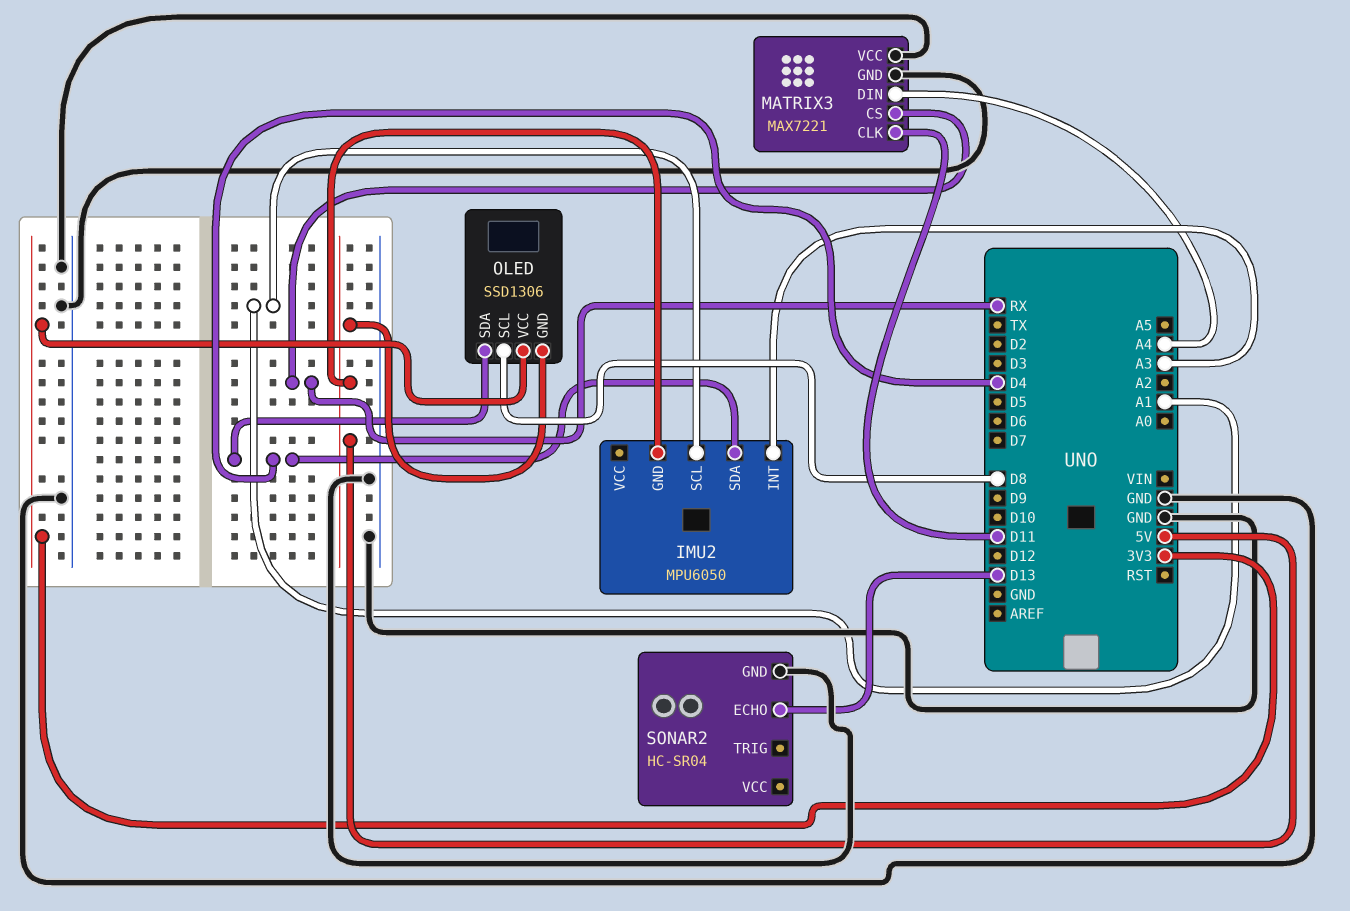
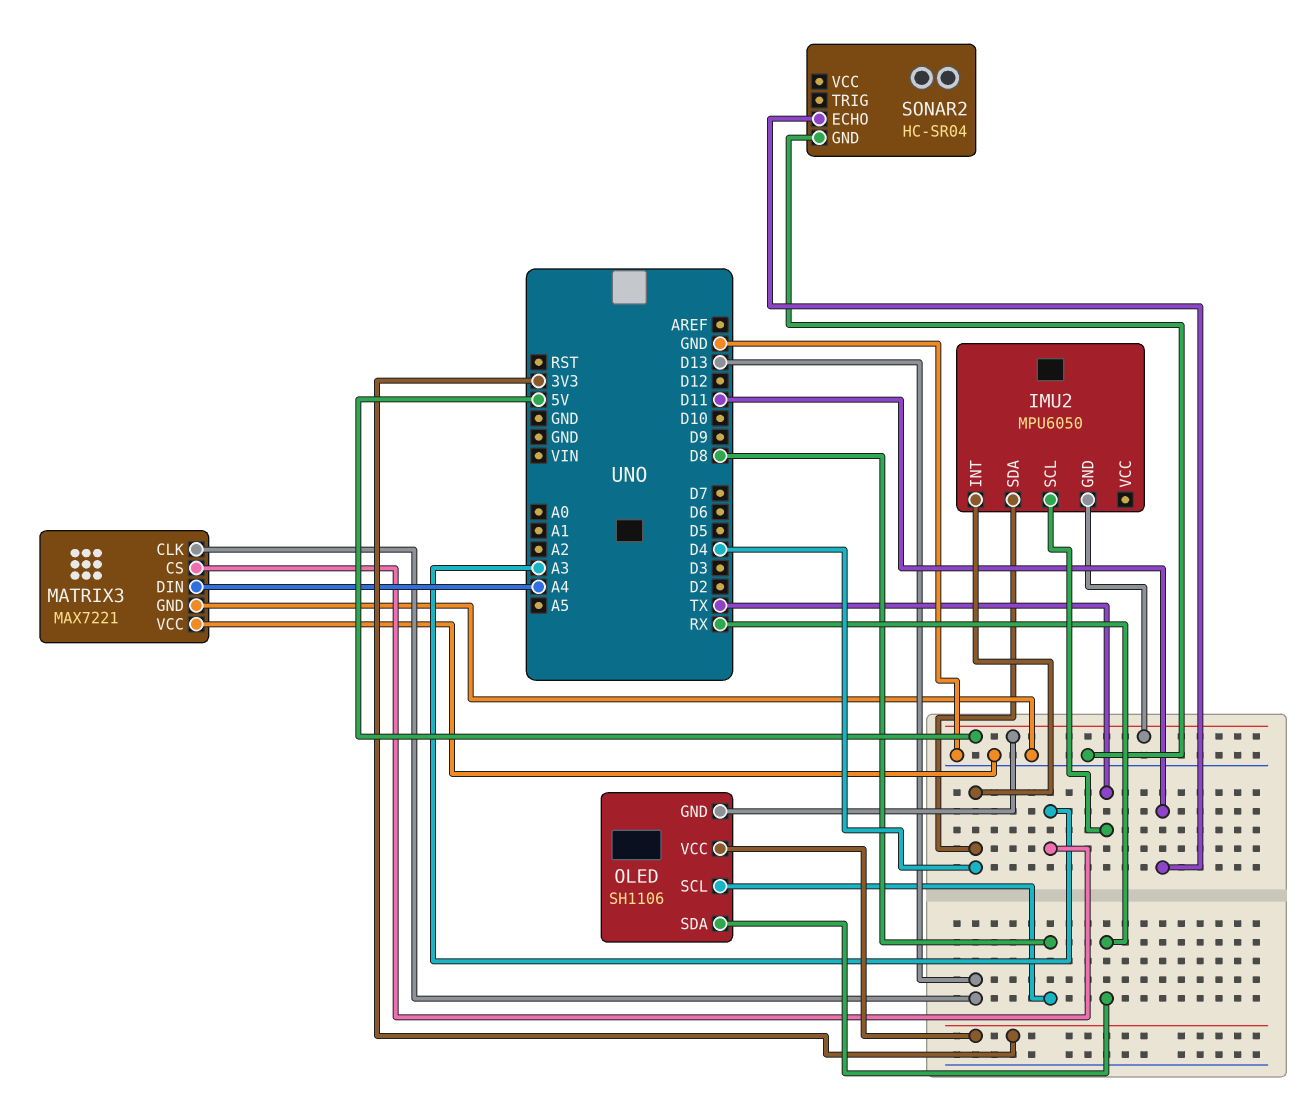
IMU2 pin INT: A3 -> D4
IMU2 pin SCL: A1 -> TX
MATRIX3 pin CLK: D11 -> D13
MATRIX3 pin CS: RX -> A3
OLED: SSD1306 -> SH1106
OLED pin SDA: D4 -> RX
SONAR2 pin ECHO: D13 -> D11

